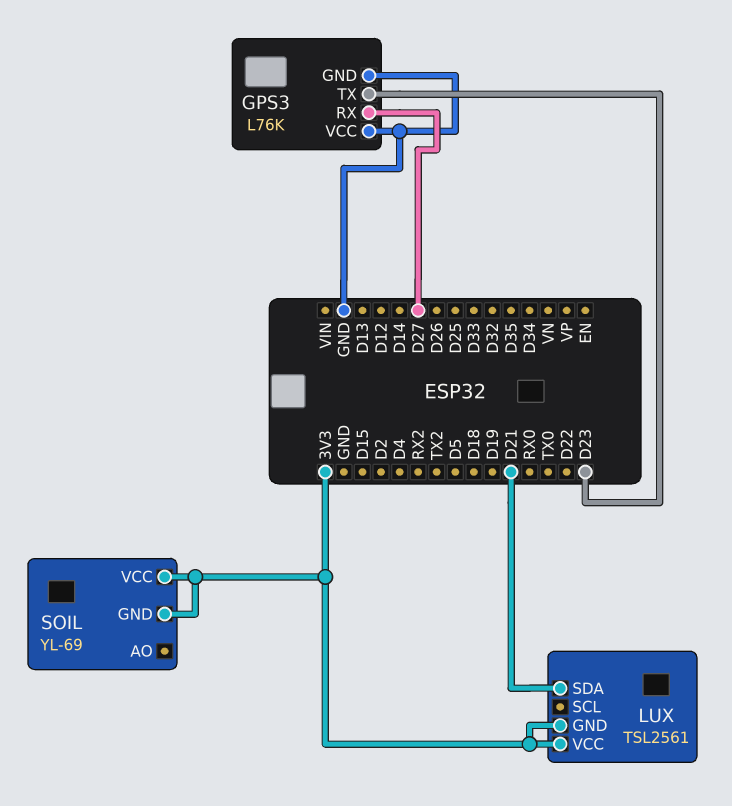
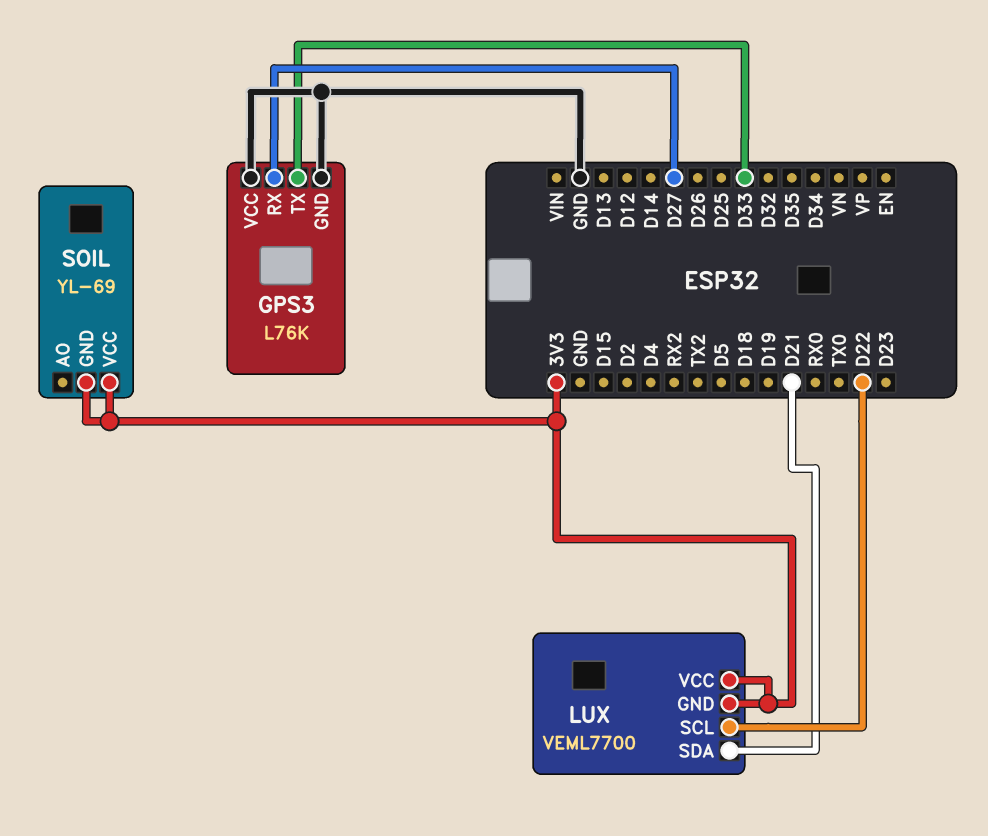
GPS3 pin TX: D23 -> D33
LUX: TSL2561 -> VEML7700
LUX pin SCL: none -> D22

